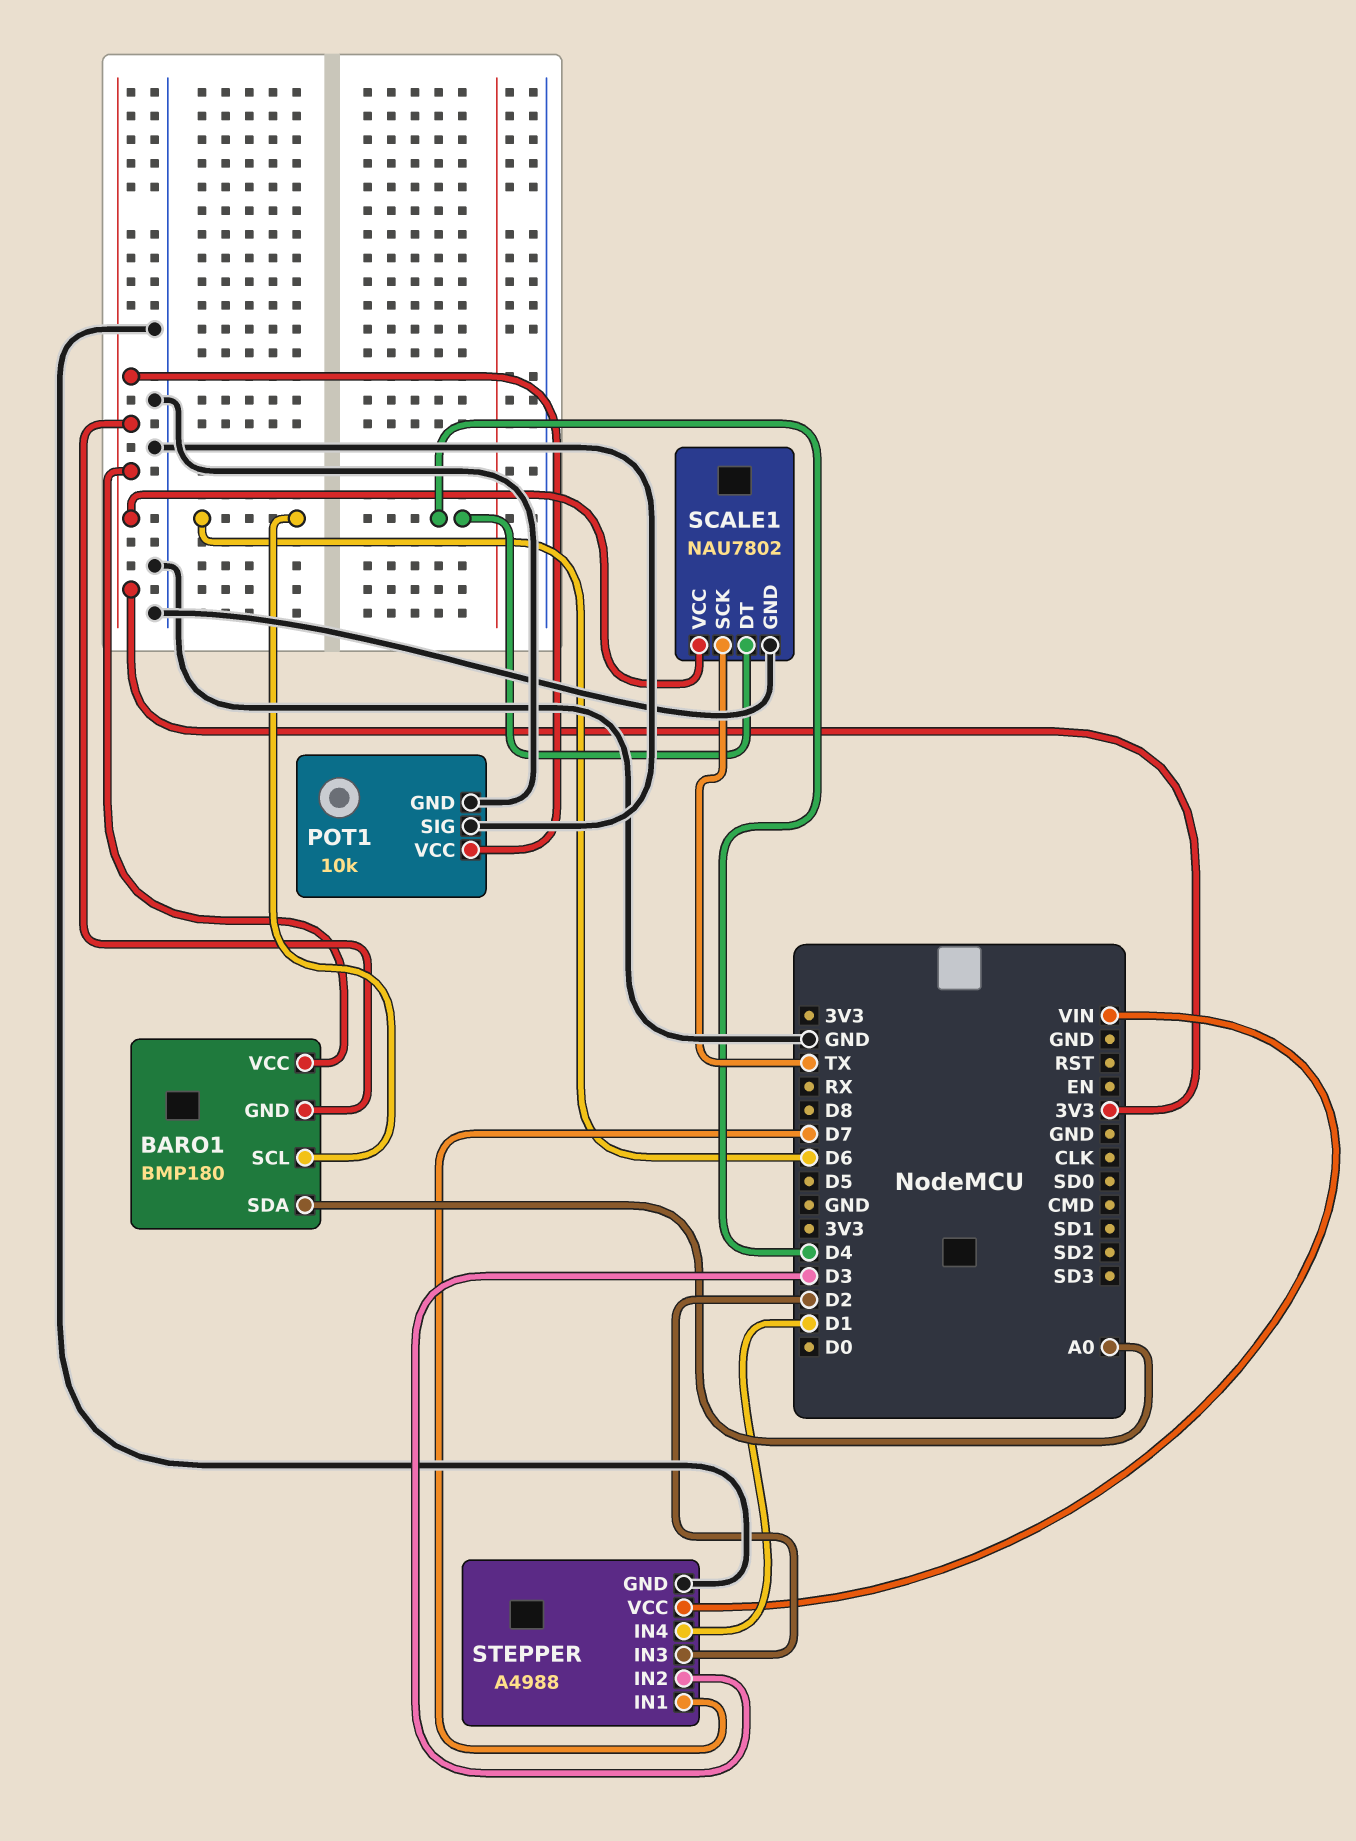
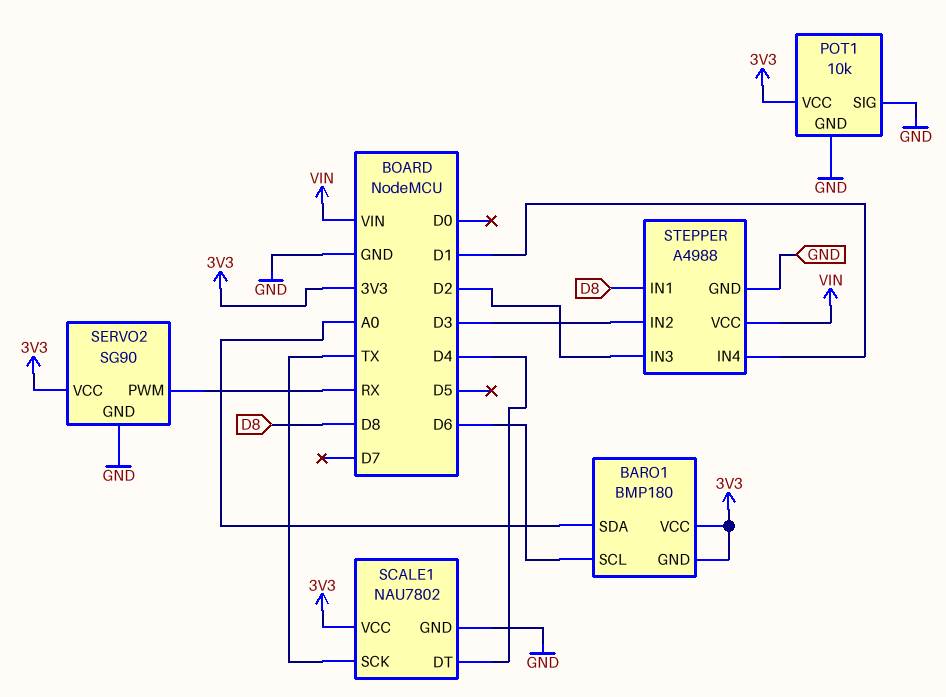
SERVO2: none -> SG90
SERVO2 pin GND: none -> GND
SERVO2 pin PWM: none -> RX
SERVO2 pin VCC: none -> 3V3
STEPPER pin IN1: D7 -> D8

